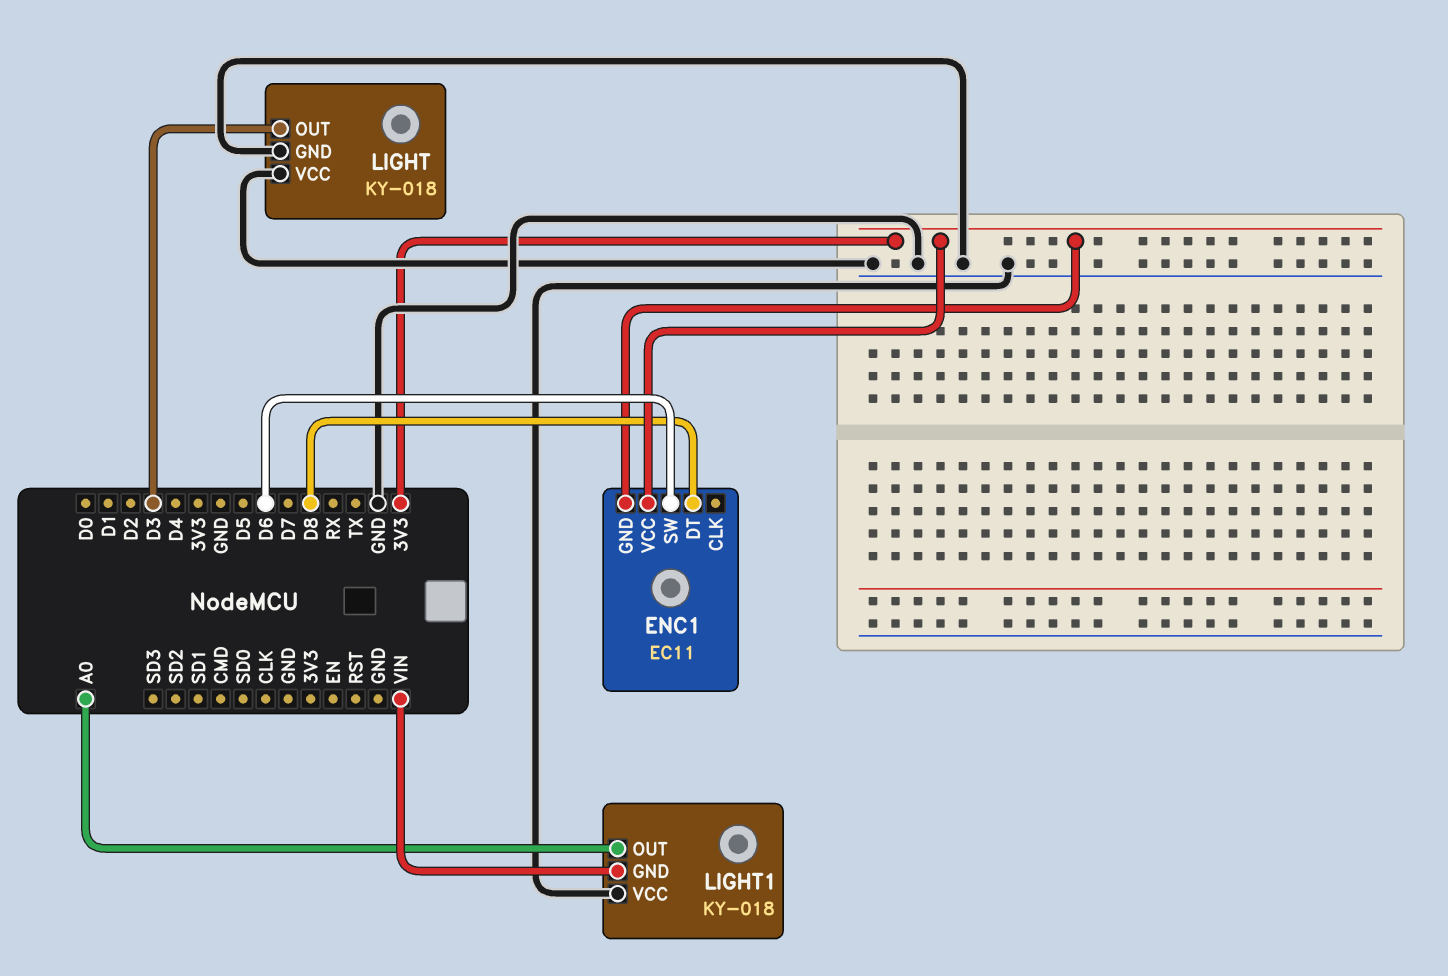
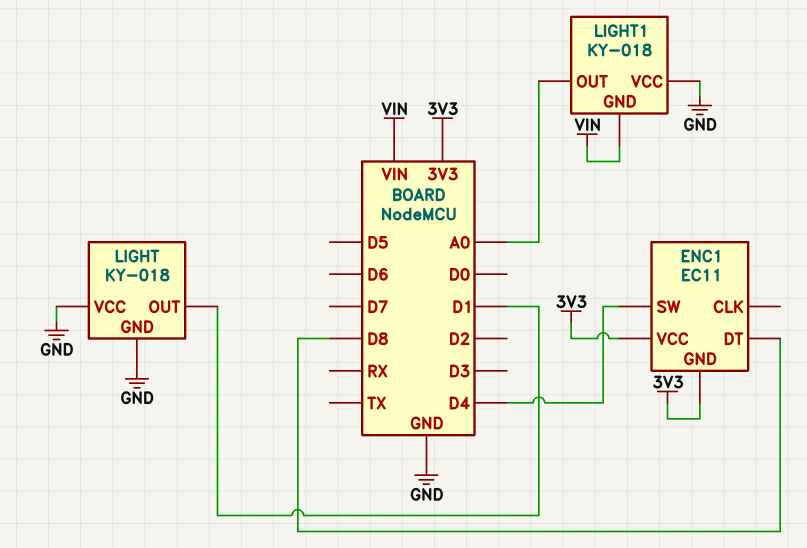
ENC1 pin SW: D6 -> D4
LIGHT pin OUT: D3 -> D1

